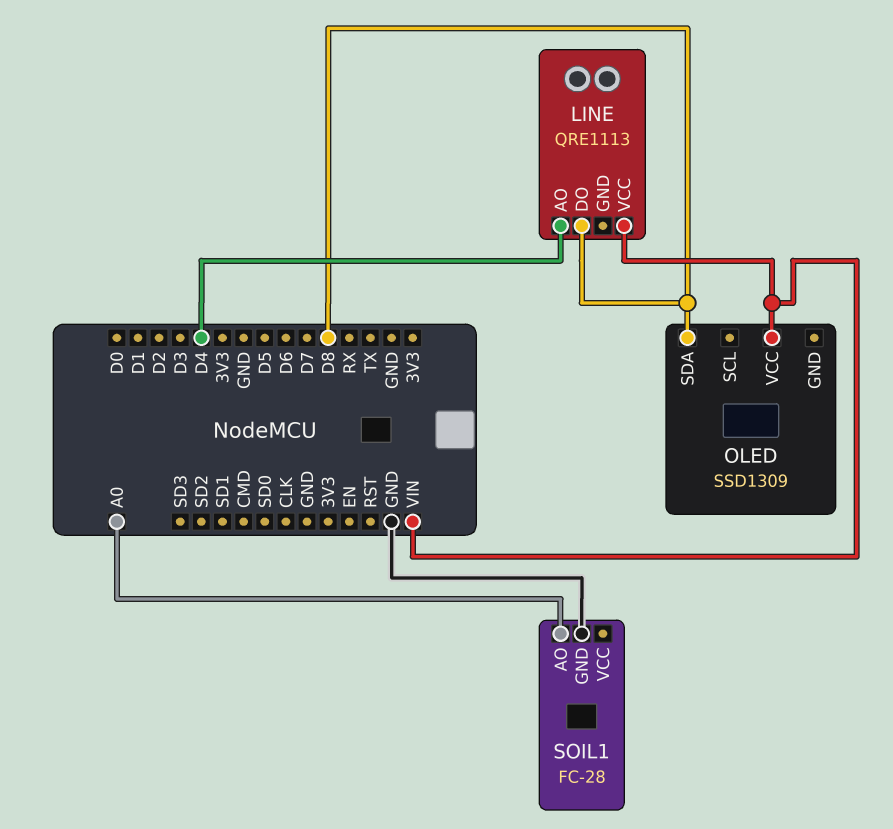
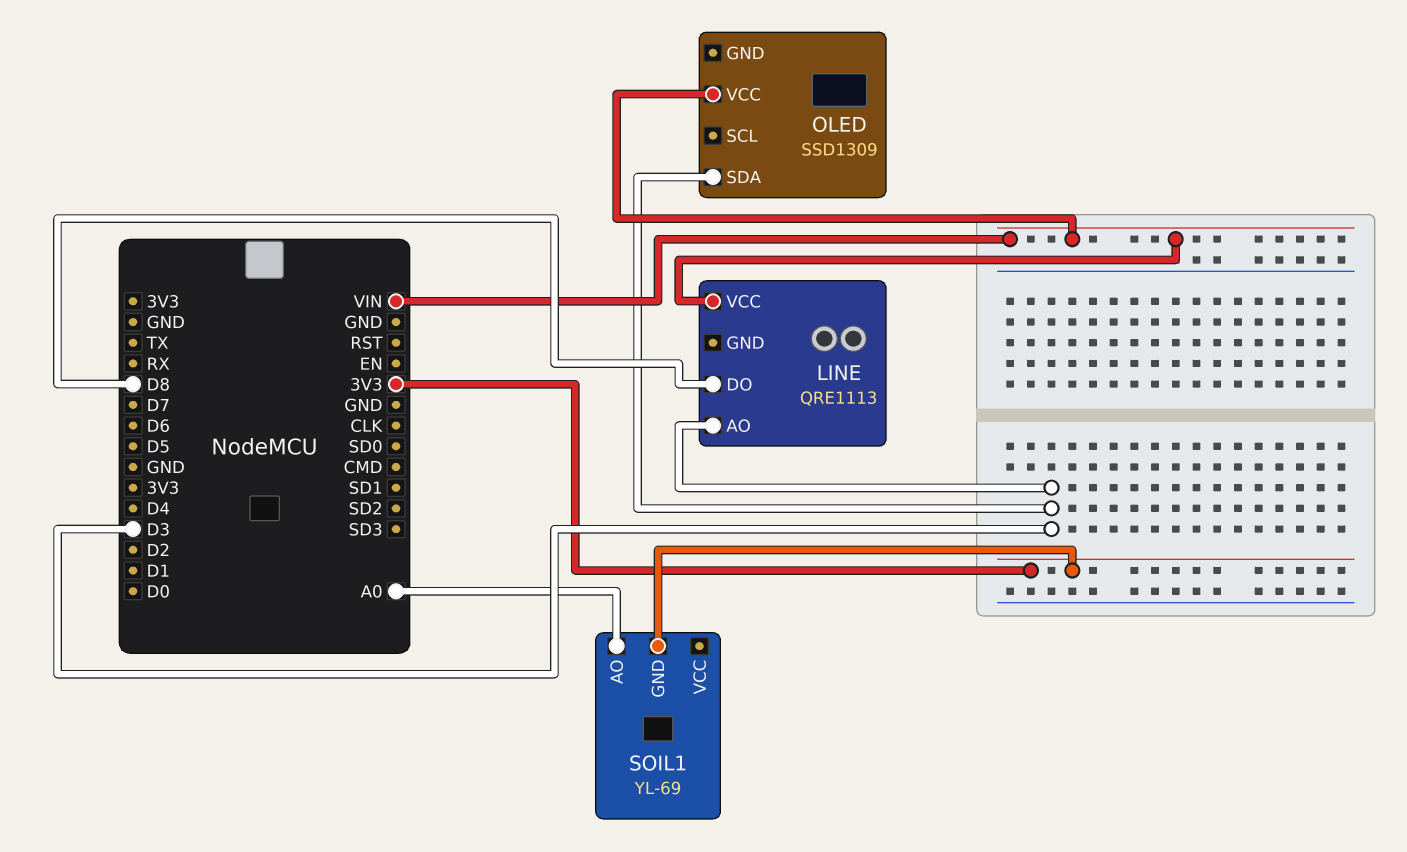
LINE pin AO: D4 -> D3
OLED pin SDA: D8 -> D3
SOIL1: FC-28 -> YL-69
SOIL1 pin GND: GND -> 3V3

